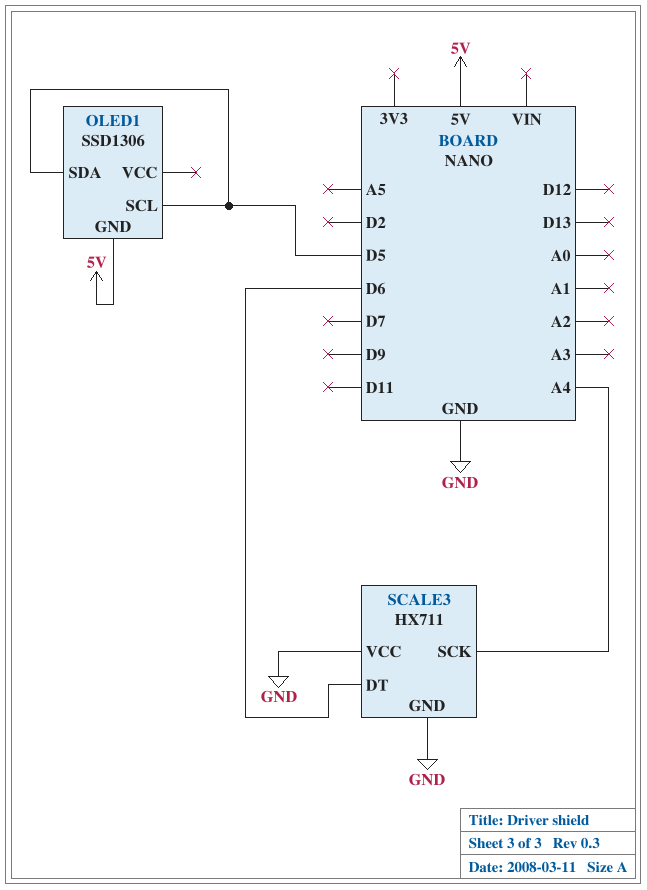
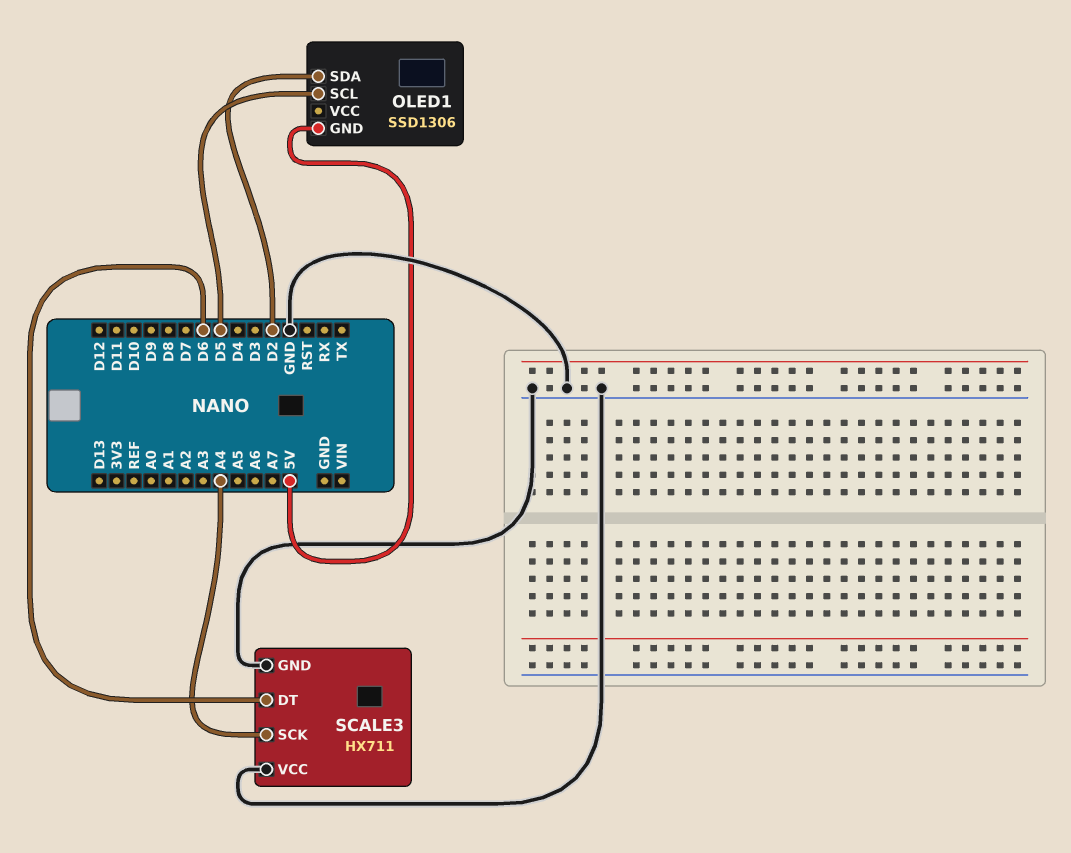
OLED1 pin SDA: D5 -> D2

